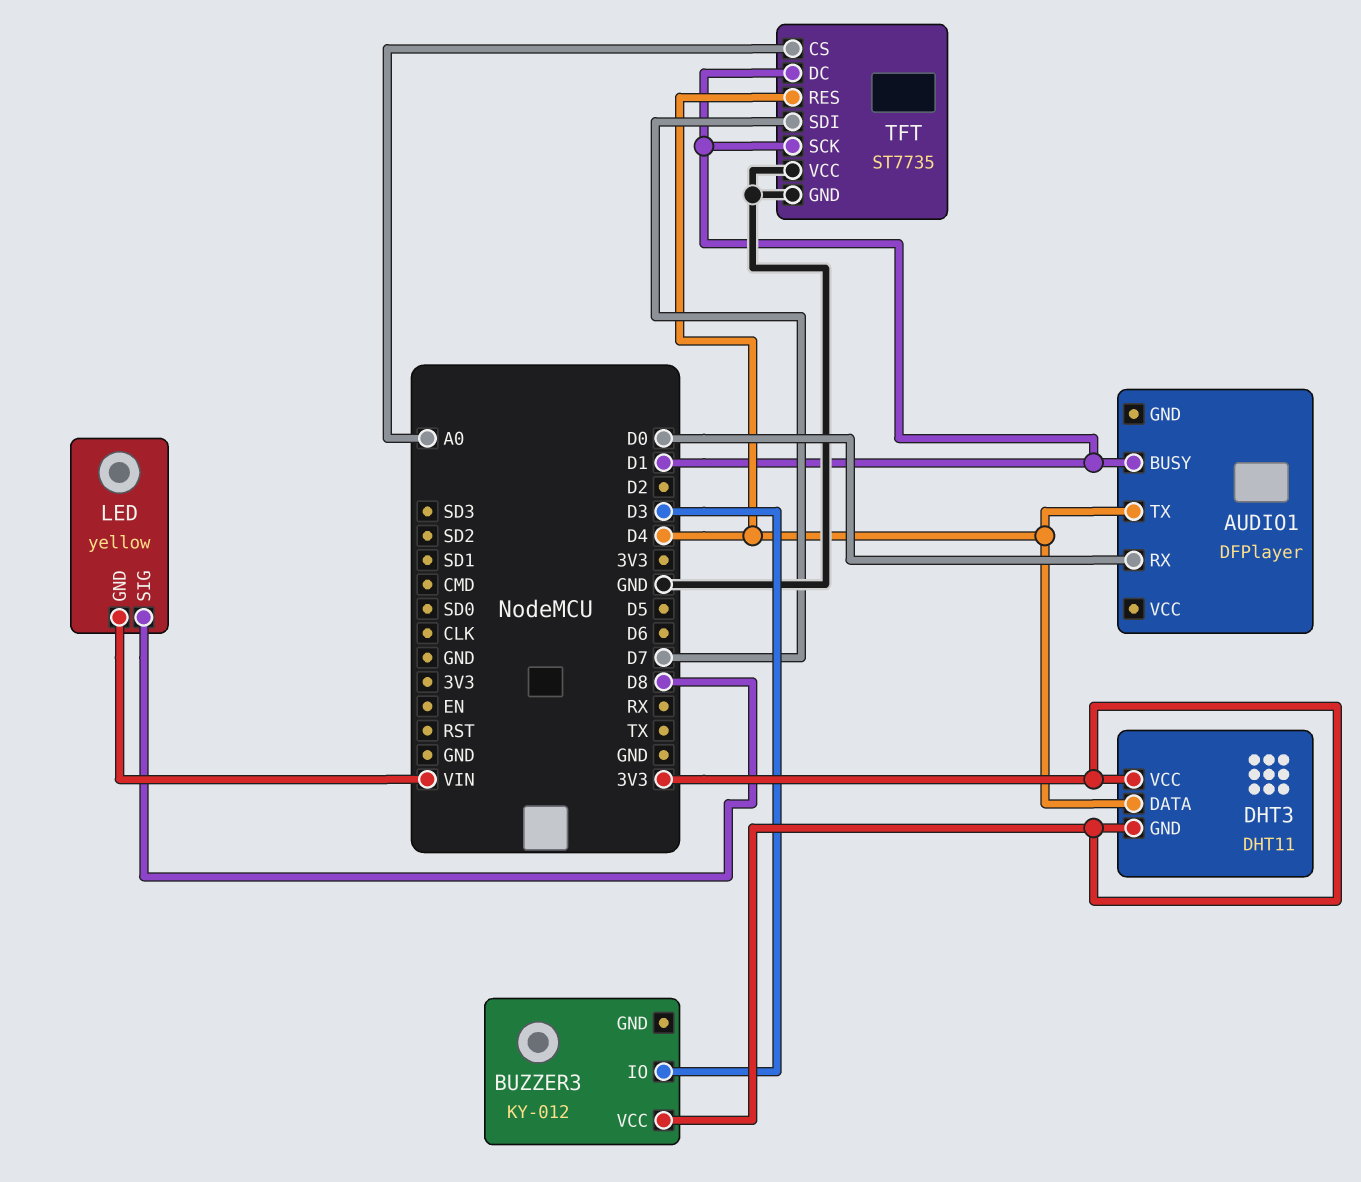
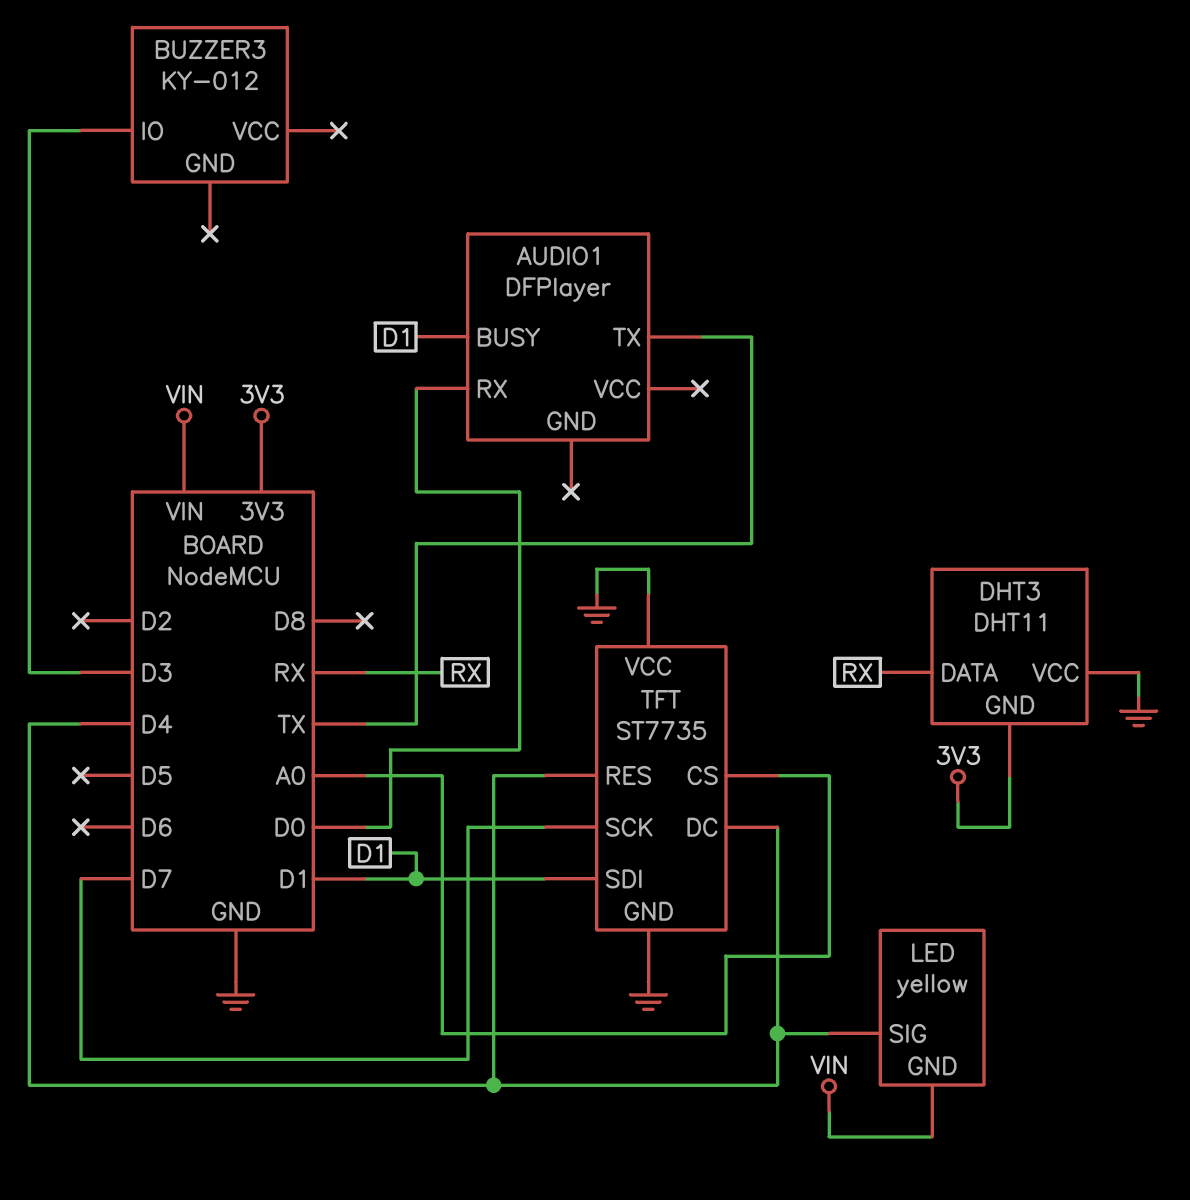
AUDIO1 pin TX: D4 -> TX
BUZZER3 pin VCC: 3V3 -> none
DHT3 pin DATA: D4 -> RX
DHT3 pin VCC: 3V3 -> GND
LED pin SIG: D8 -> D4
TFT pin DC: D1 -> D4
TFT pin SCK: D1 -> D7
TFT pin SDI: D7 -> D1

